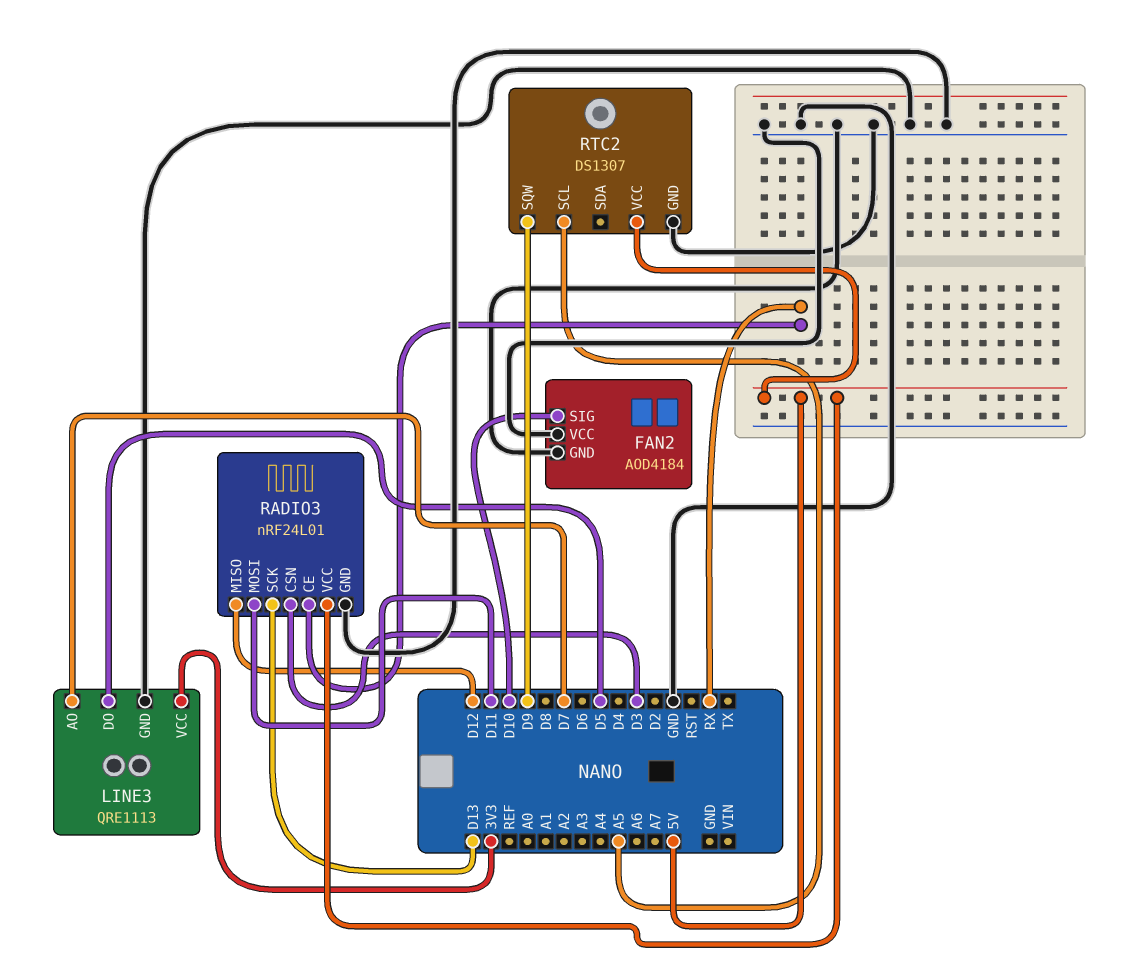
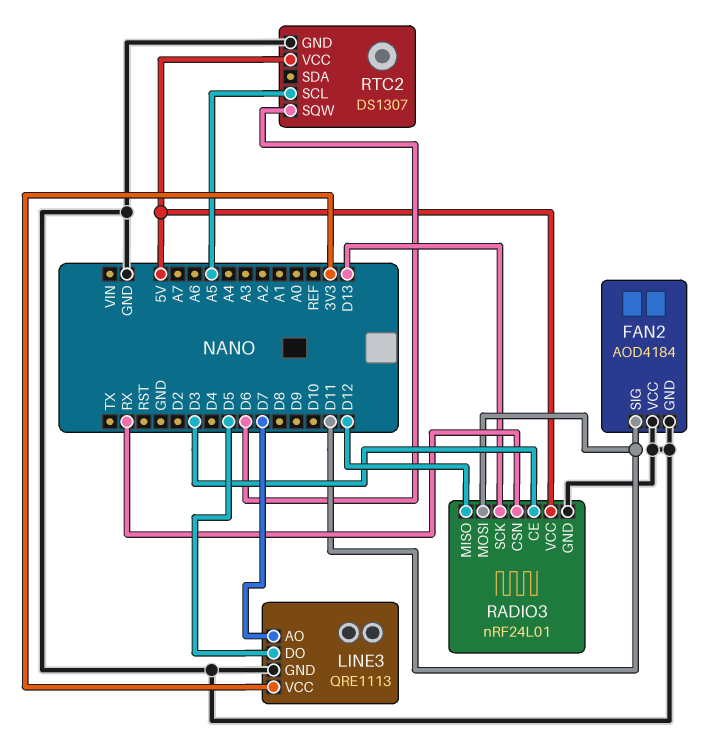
FAN2 pin SIG: D10 -> D11
RADIO3 pin CE: RX -> D3
RADIO3 pin CSN: D3 -> RX
RTC2 pin SQW: D9 -> D6

